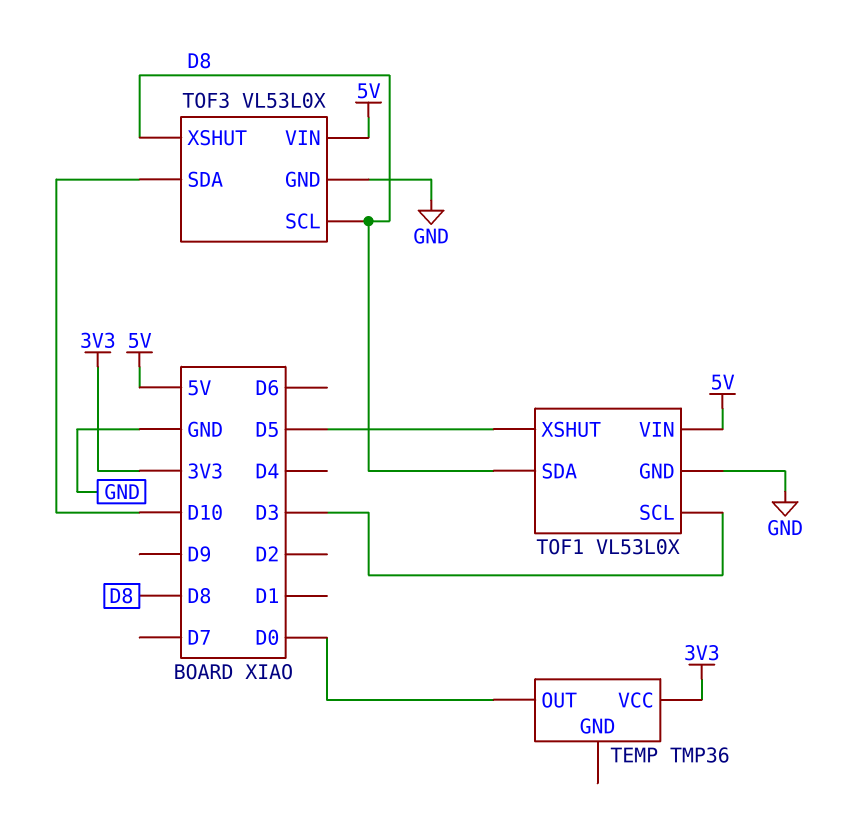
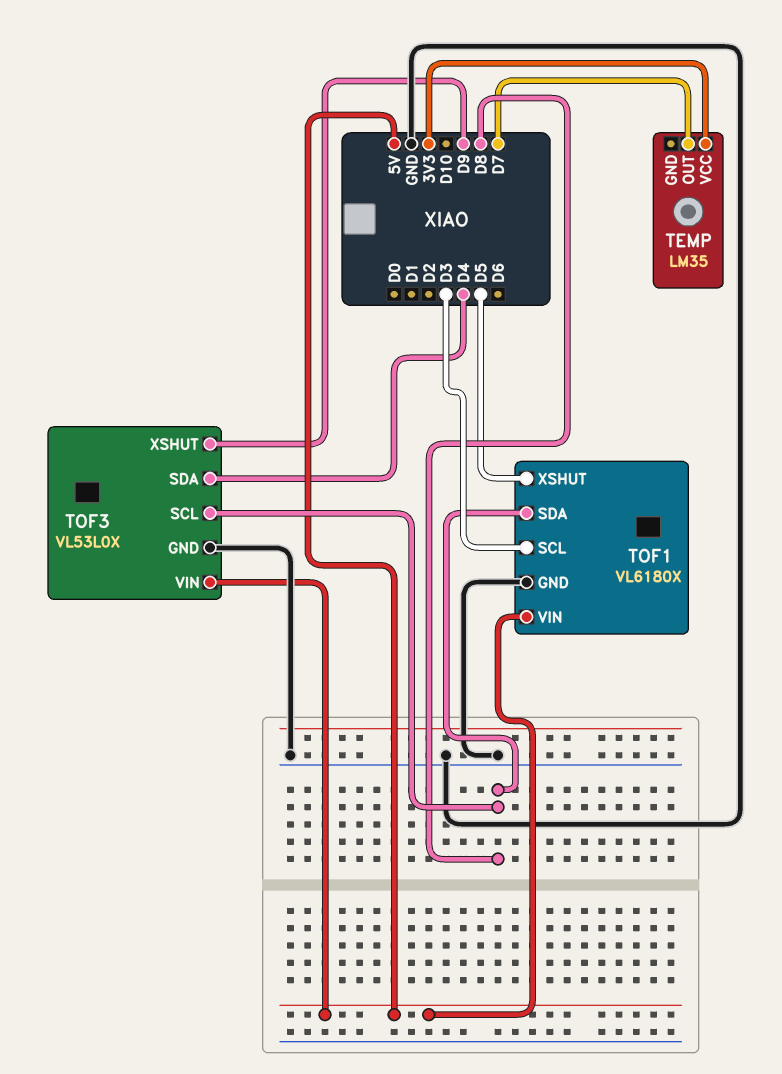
TEMP: TMP36 -> LM35
TEMP pin OUT: D0 -> D7
TOF1: VL53L0X -> VL6180X
TOF3 pin SDA: D10 -> D4
TOF3 pin XSHUT: D8 -> D9

